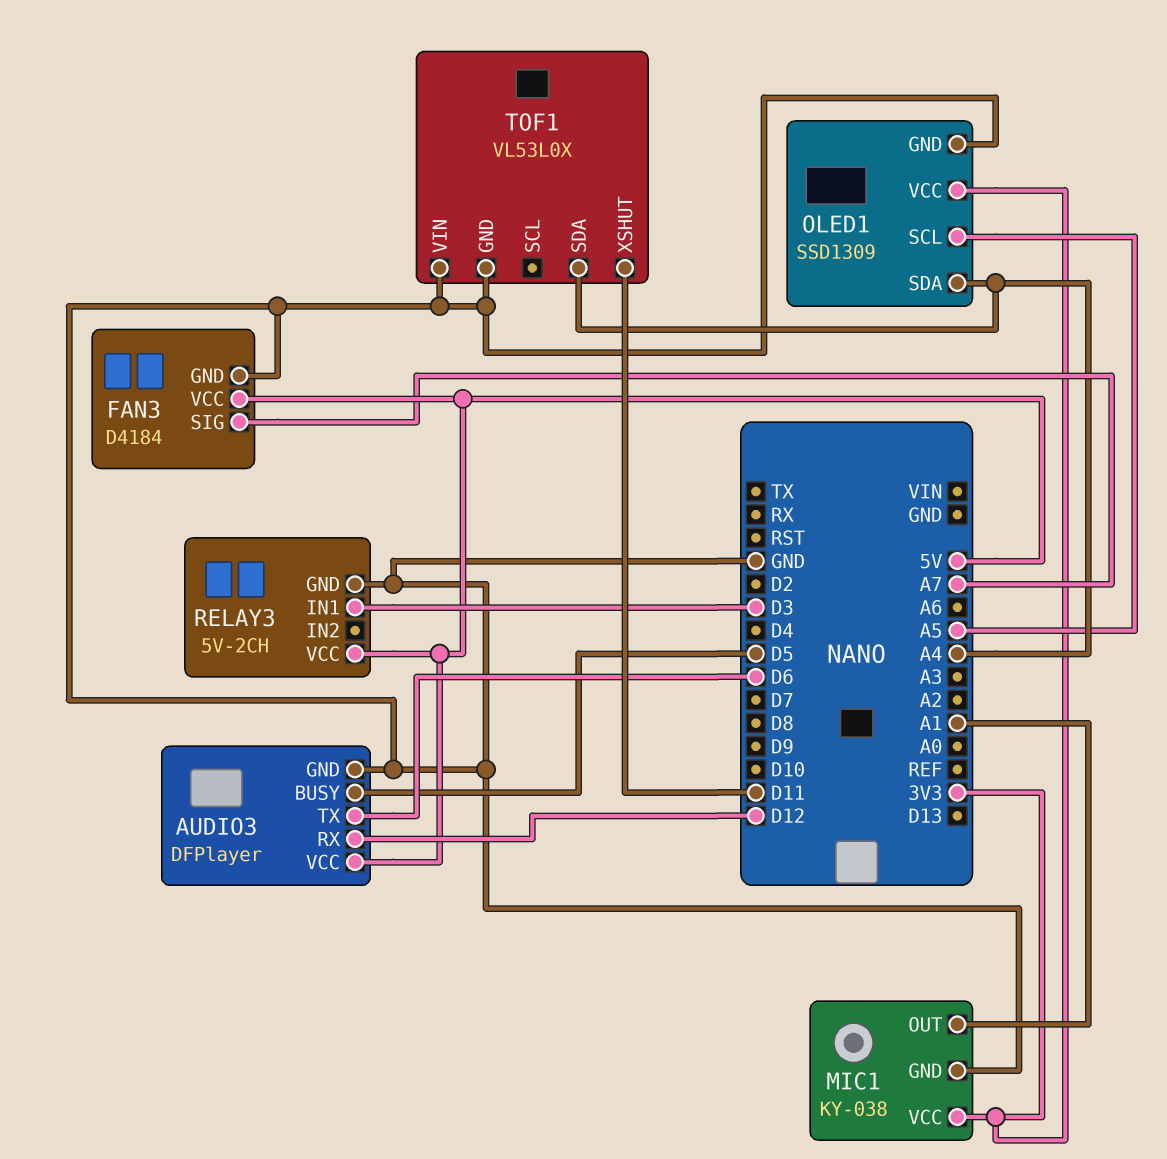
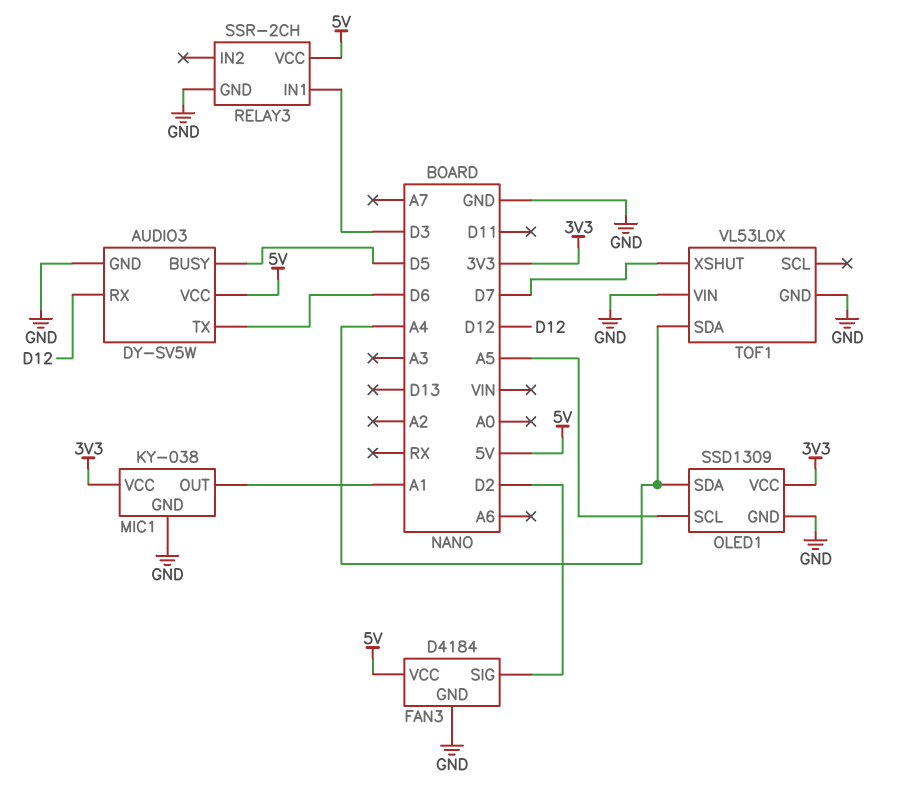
AUDIO3: DFPlayer -> DY-SV5W
FAN3 pin SIG: A7 -> D2
RELAY3: 5V-2CH -> SSR-2CH
TOF1 pin XSHUT: D11 -> D7

